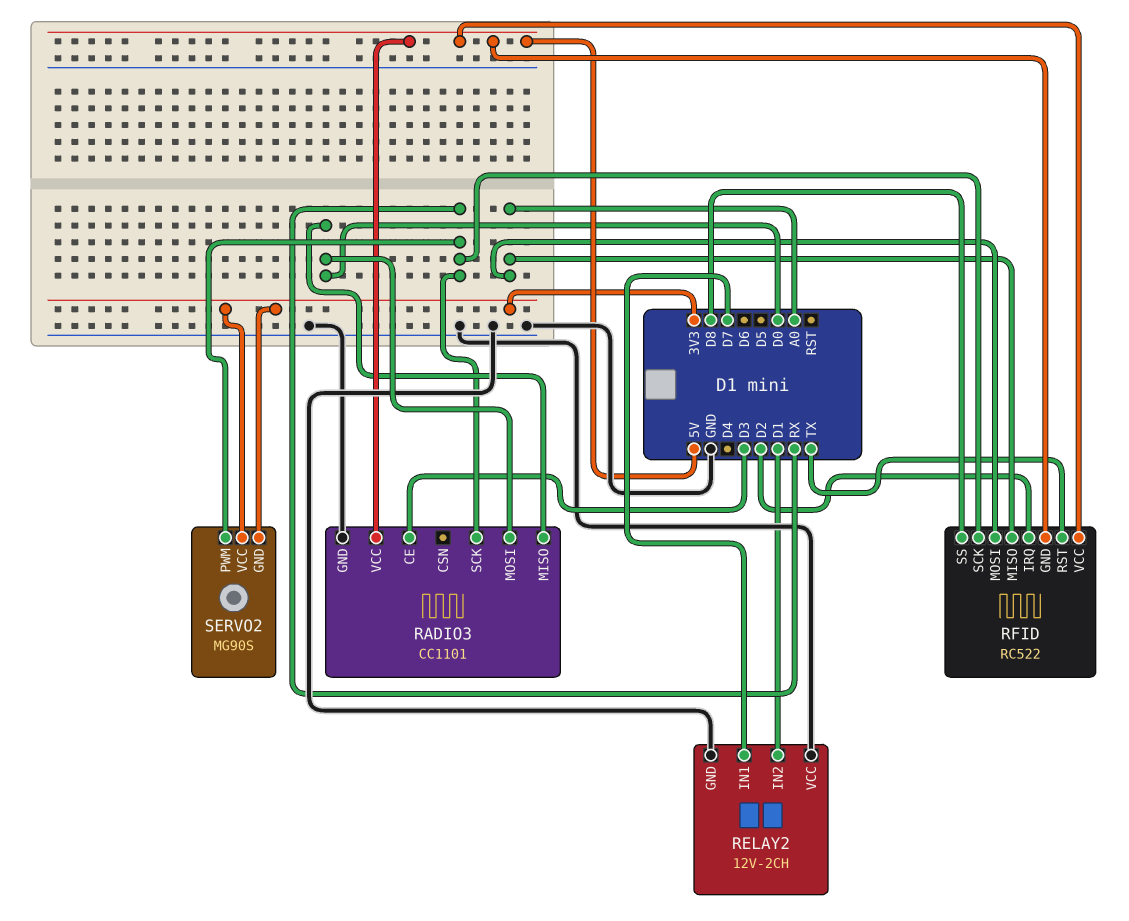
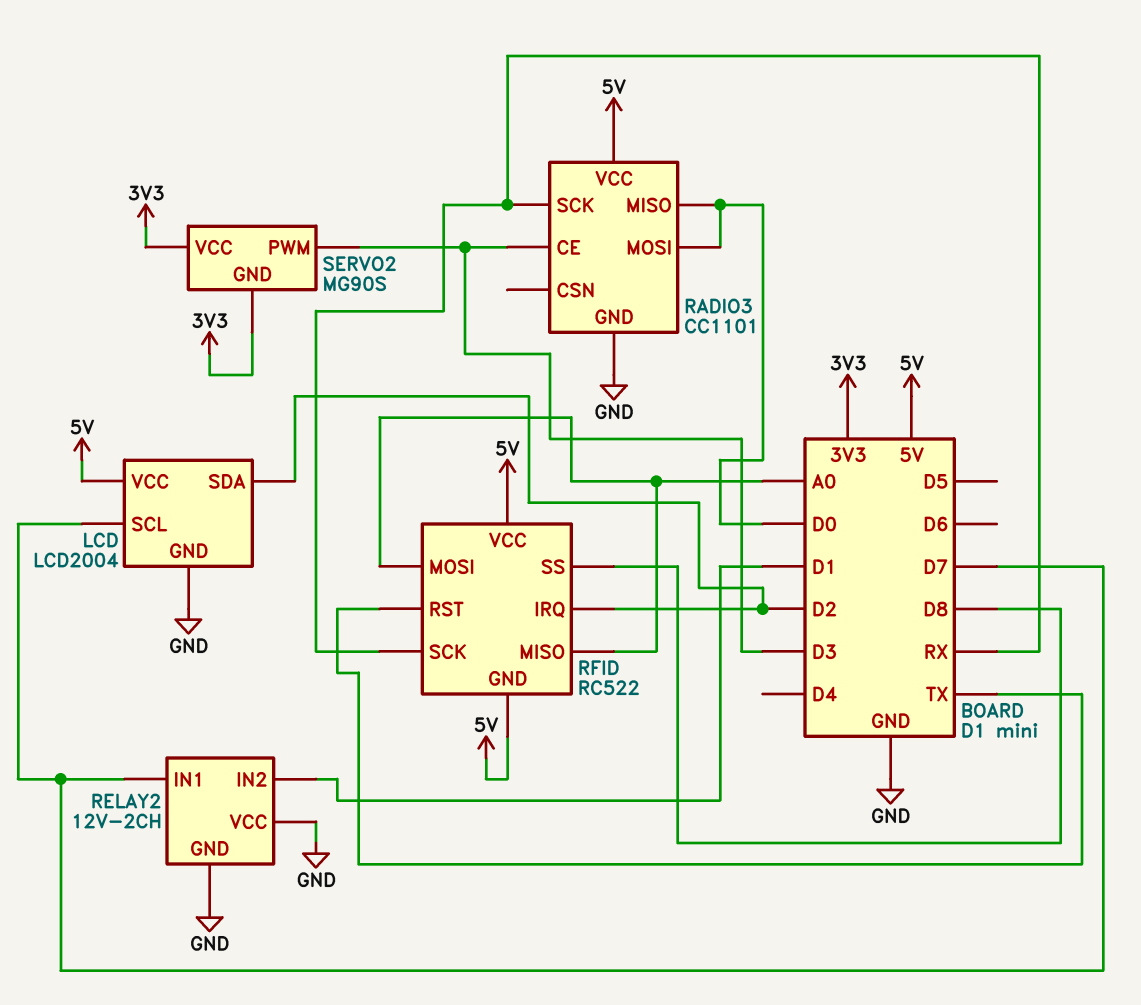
LCD: none -> LCD2004
LCD pin GND: none -> GND
LCD pin SCL: none -> D7
LCD pin SDA: none -> D2
LCD pin VCC: none -> 5V
SERVO2 pin PWM: RX -> D3

